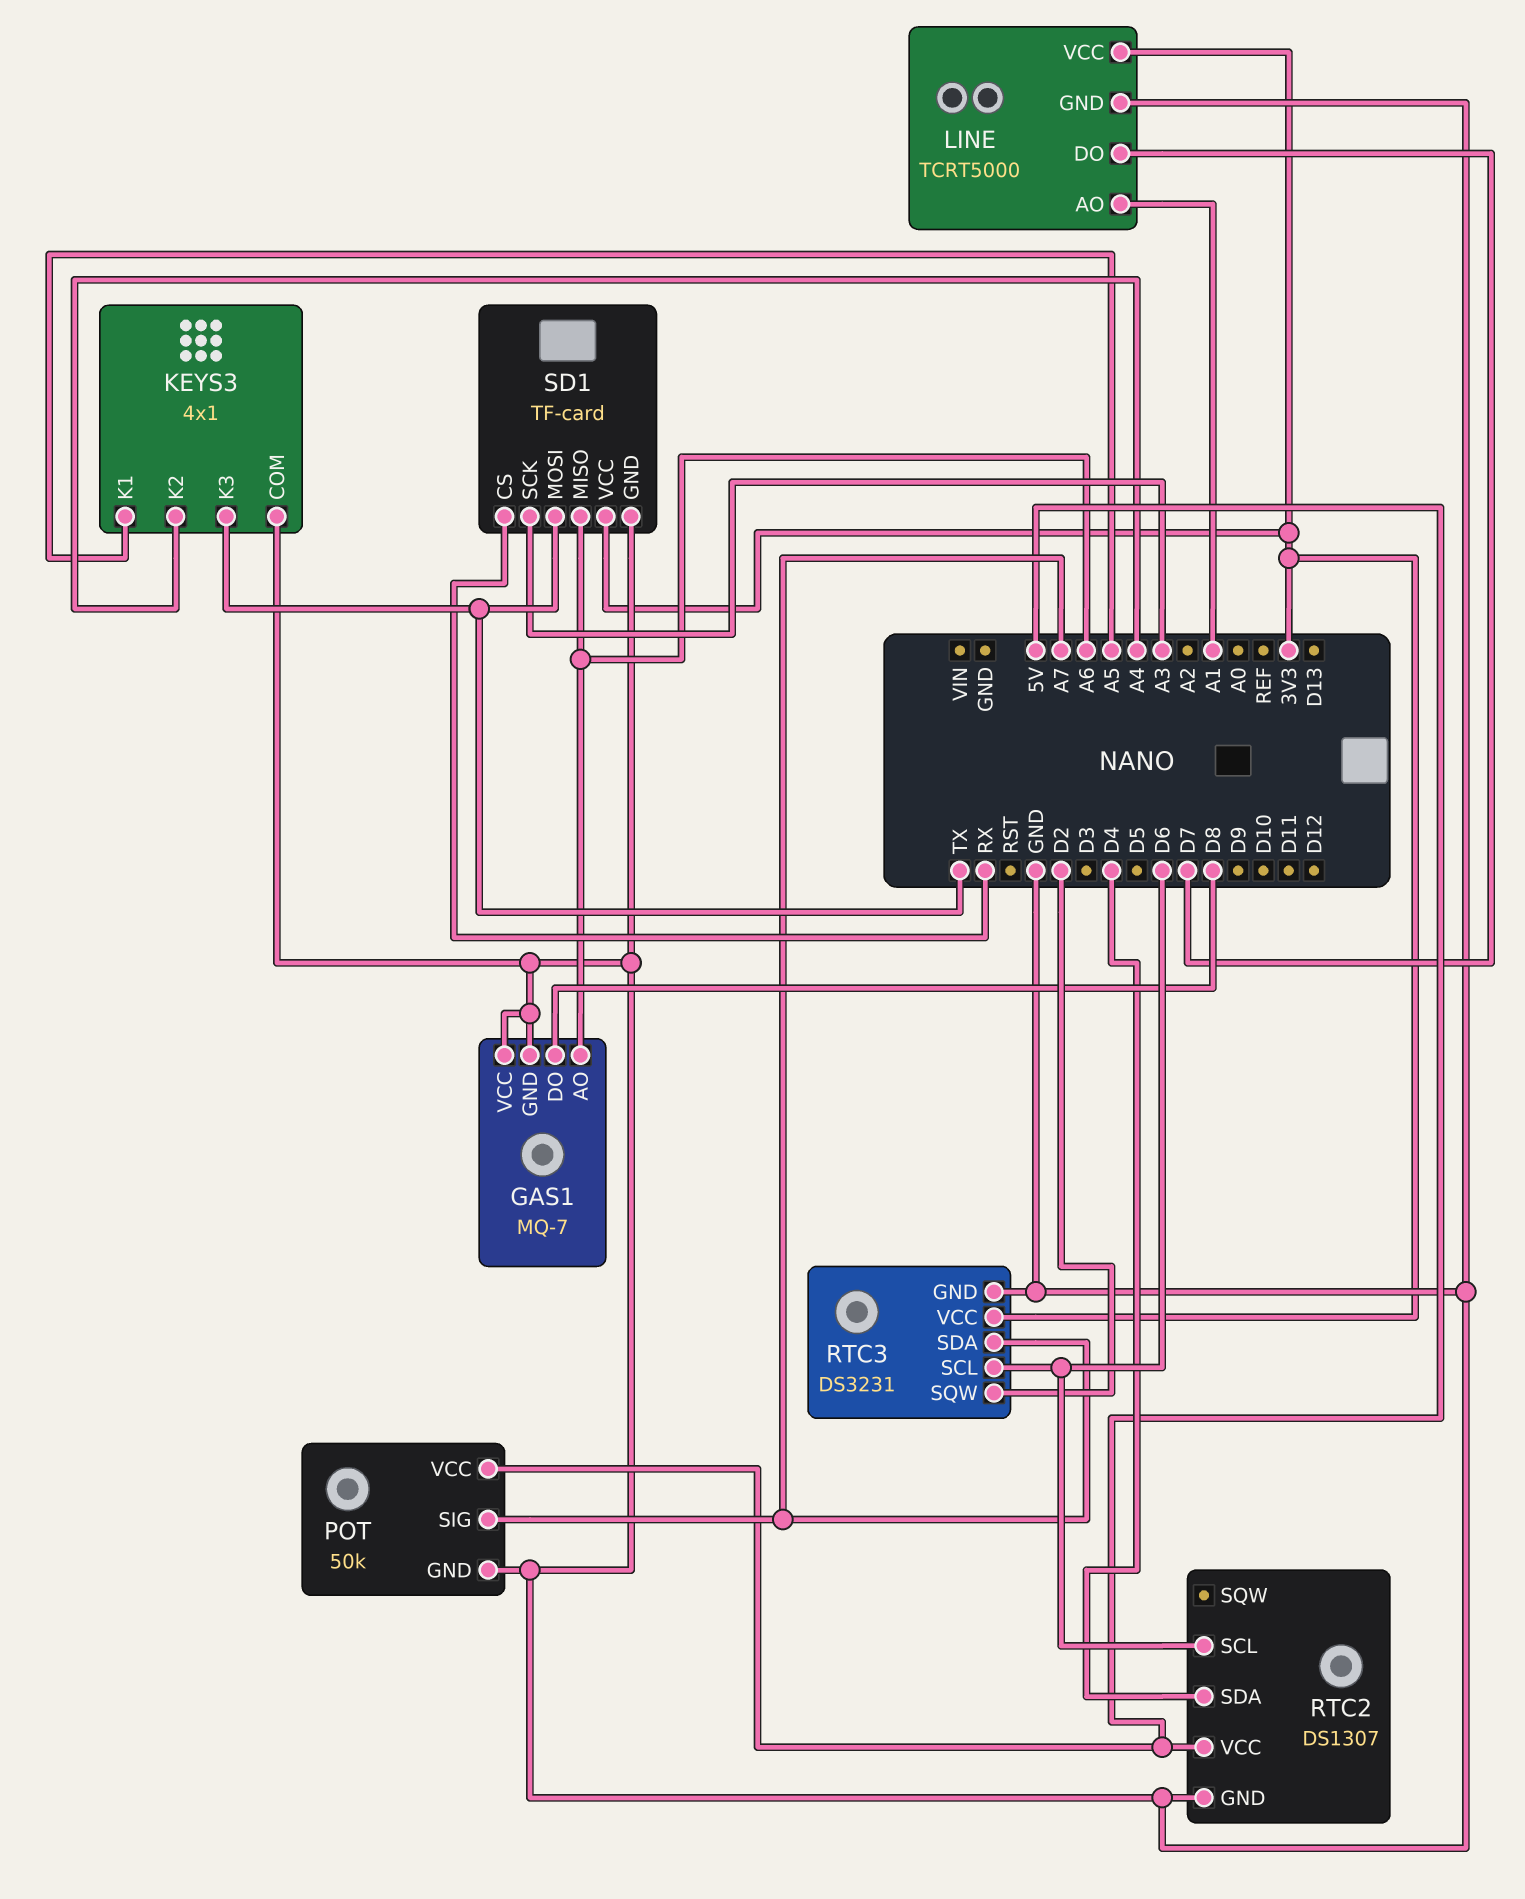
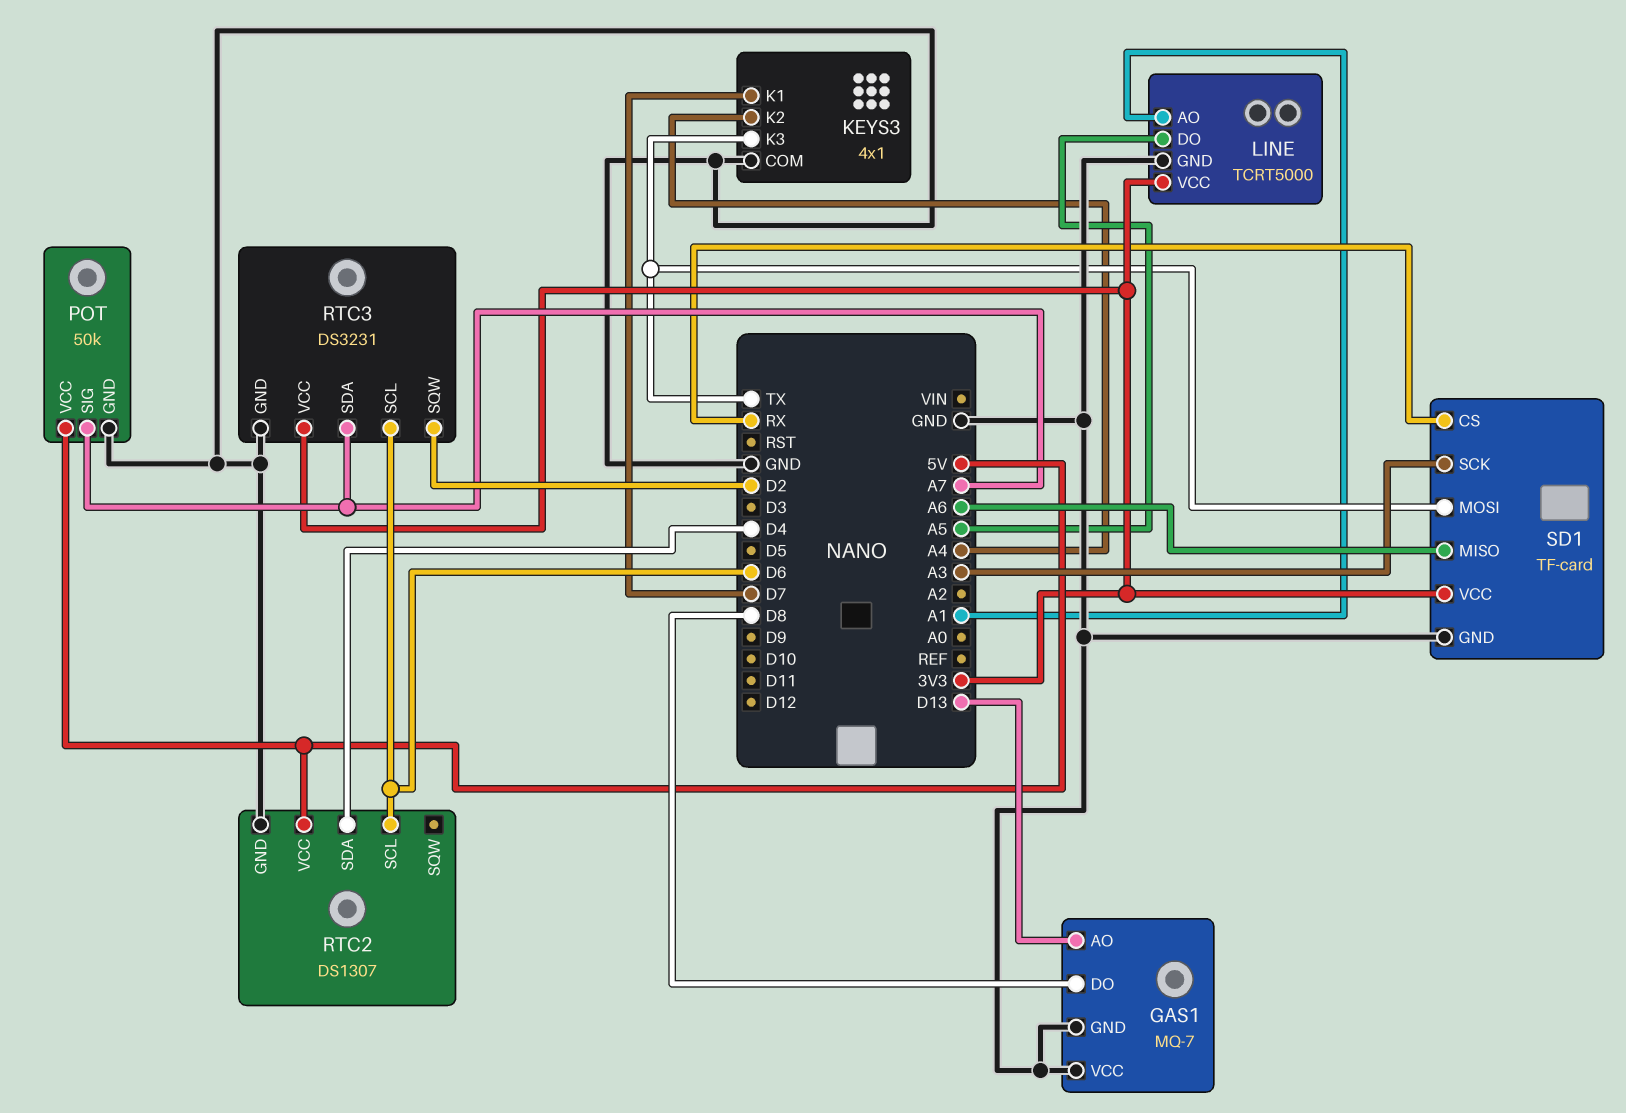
GAS1 pin AO: A6 -> D13
KEYS3 pin K1: A5 -> D7
LINE pin DO: D7 -> A5

